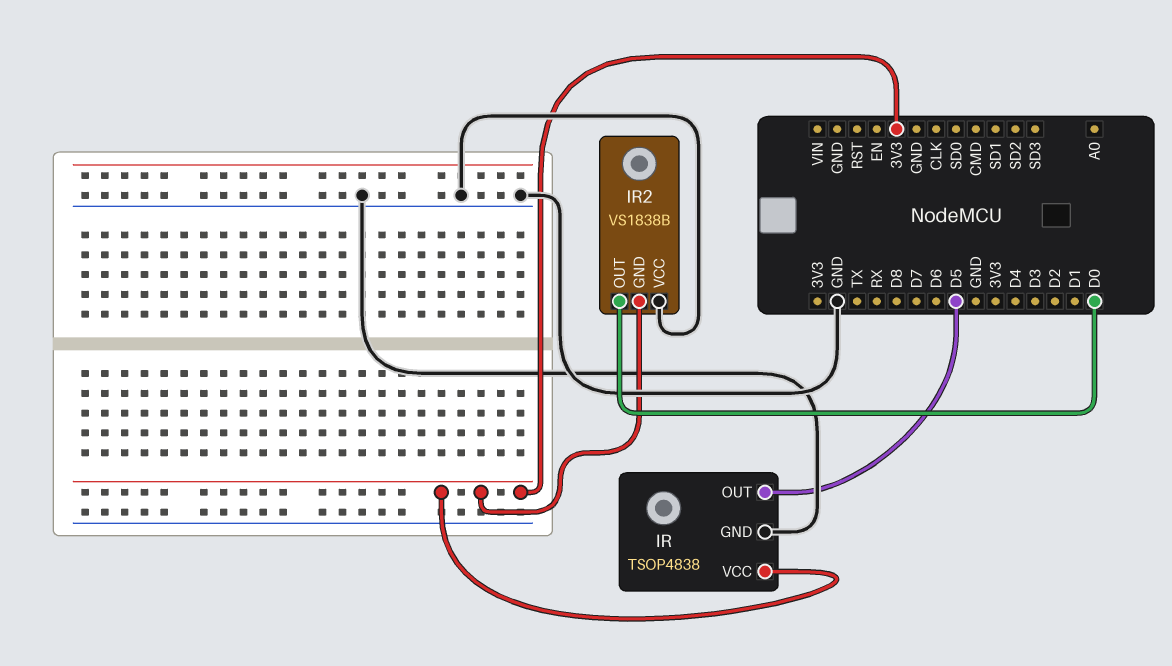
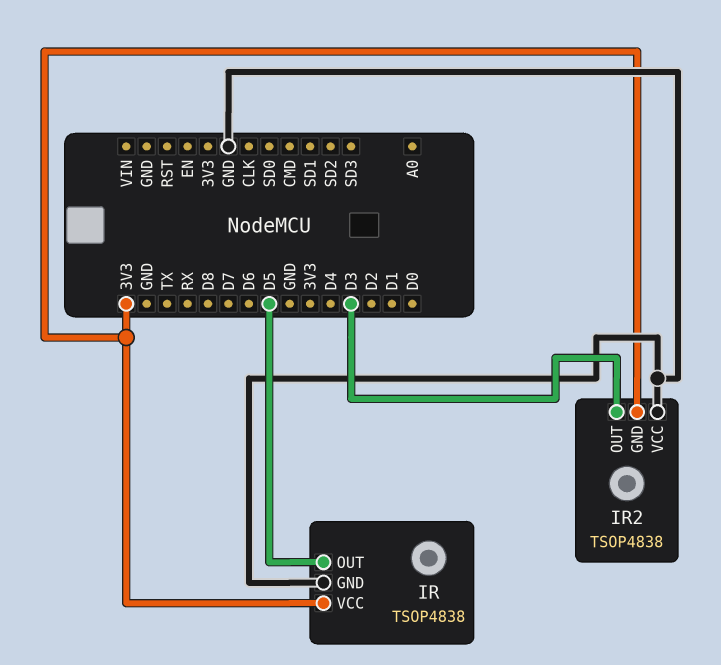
IR2: VS1838B -> TSOP4838
IR2 pin OUT: D0 -> D3

